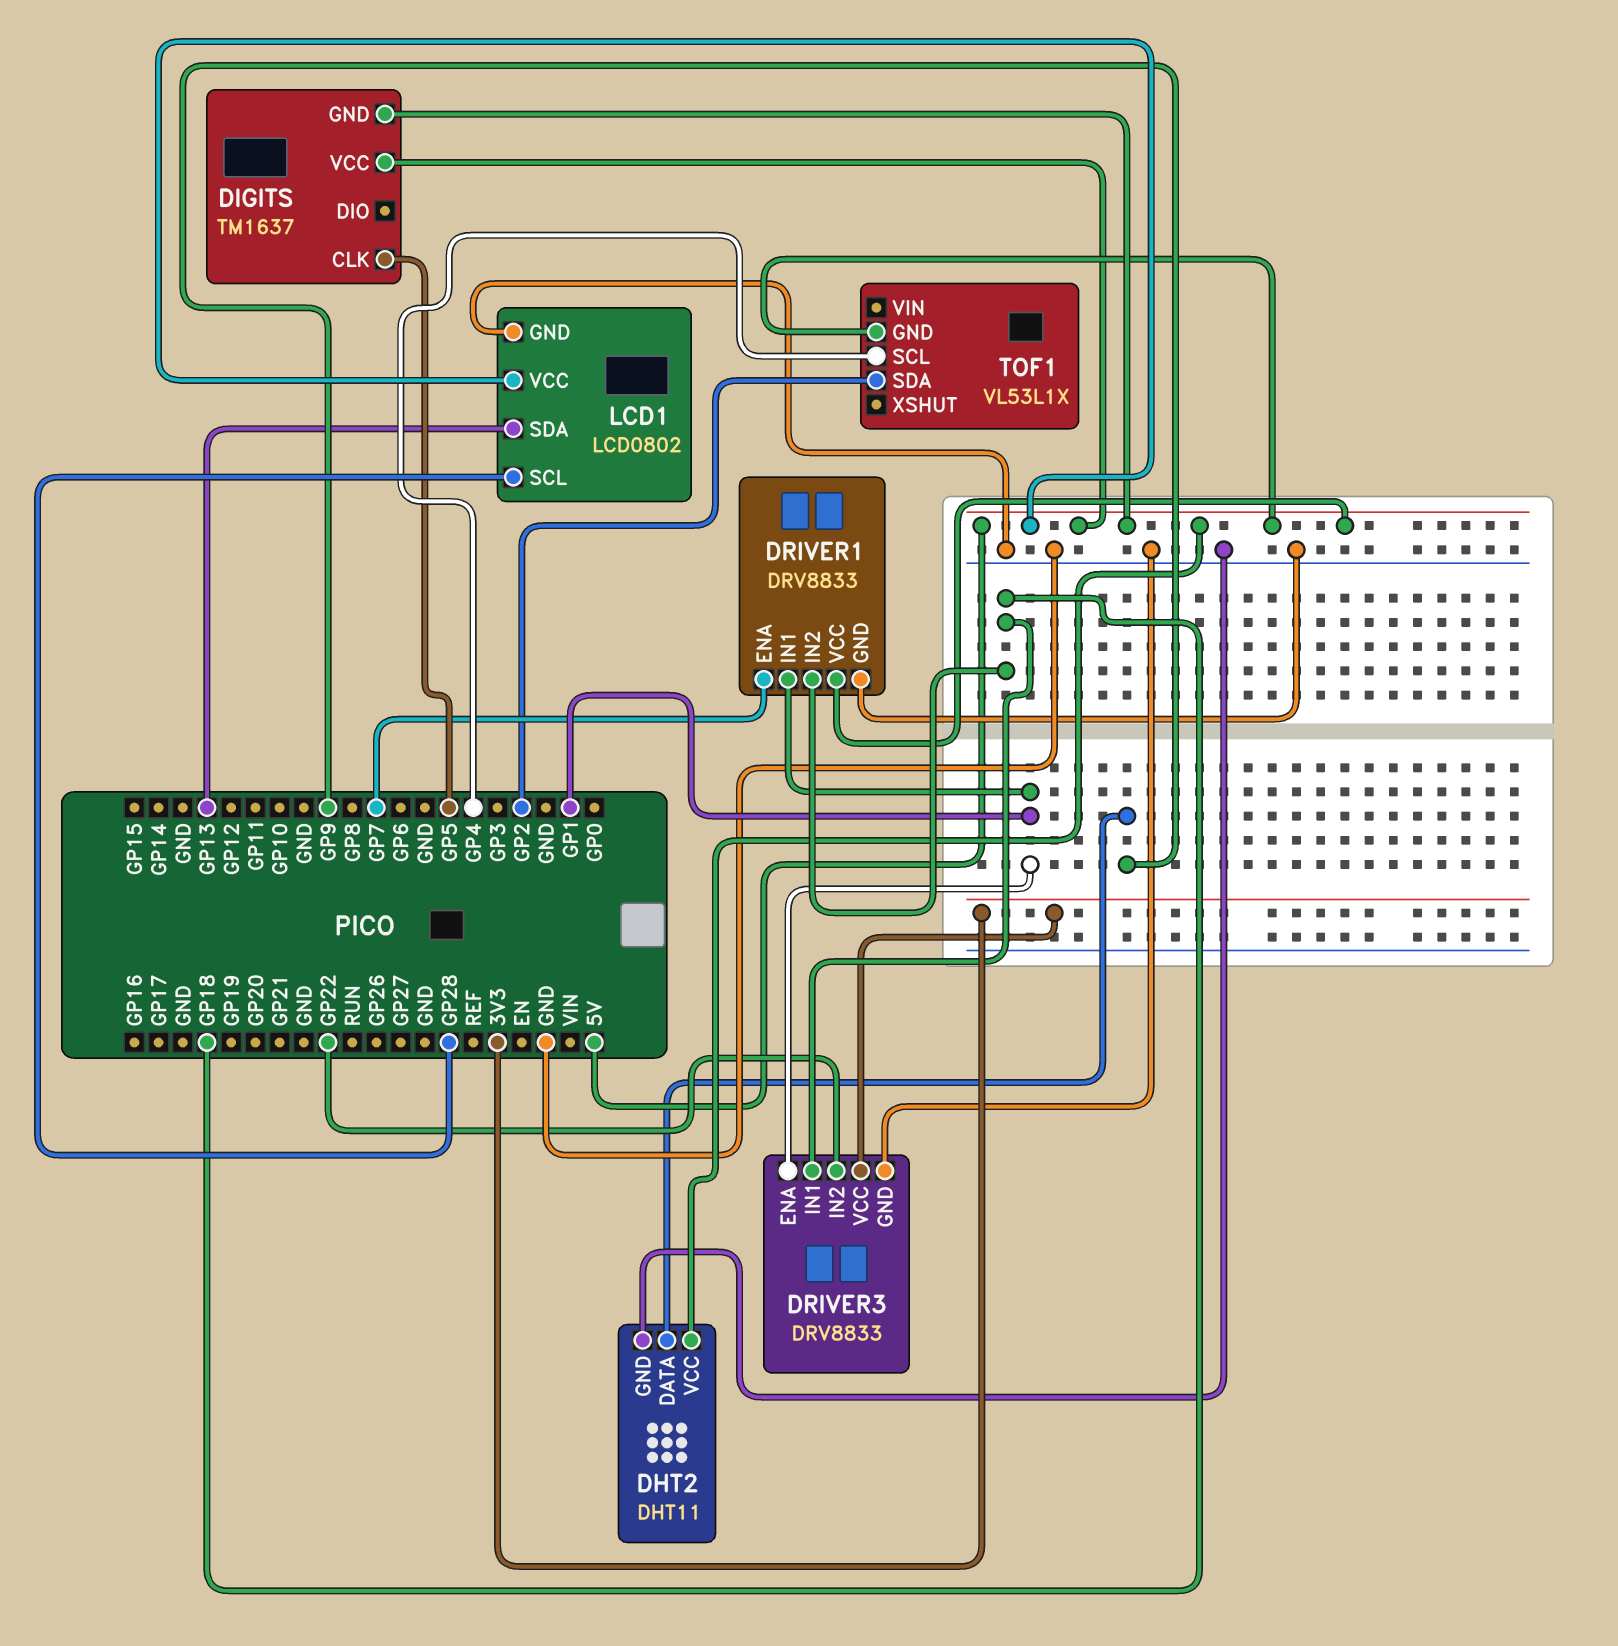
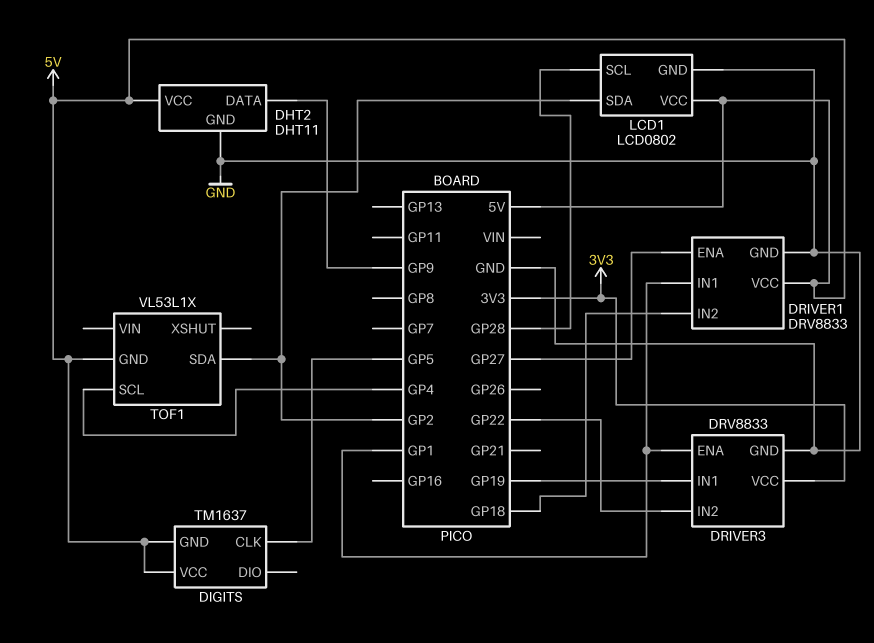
DRIVER1 pin ENA: GP7 -> GP27
DRIVER3 pin IN1: GP18 -> GP19
LCD1 pin SDA: GP13 -> GP2

